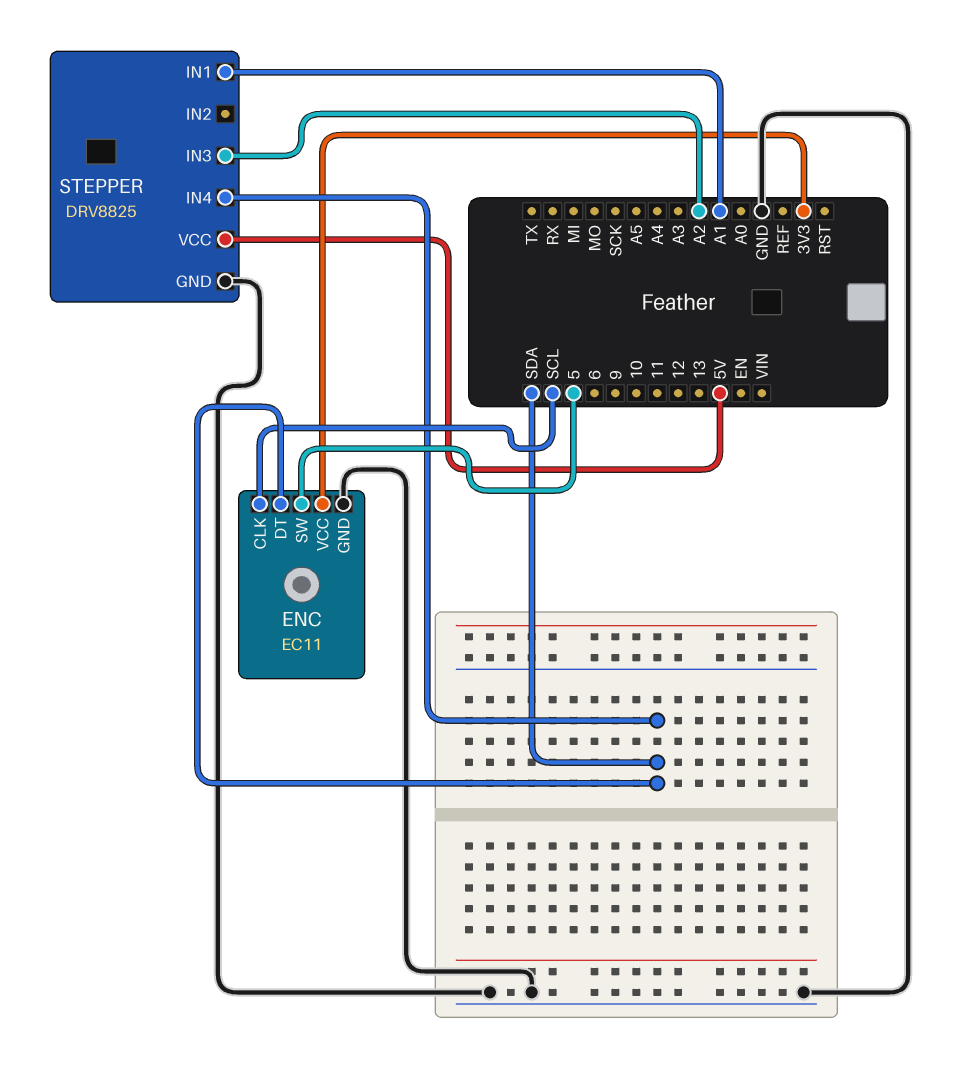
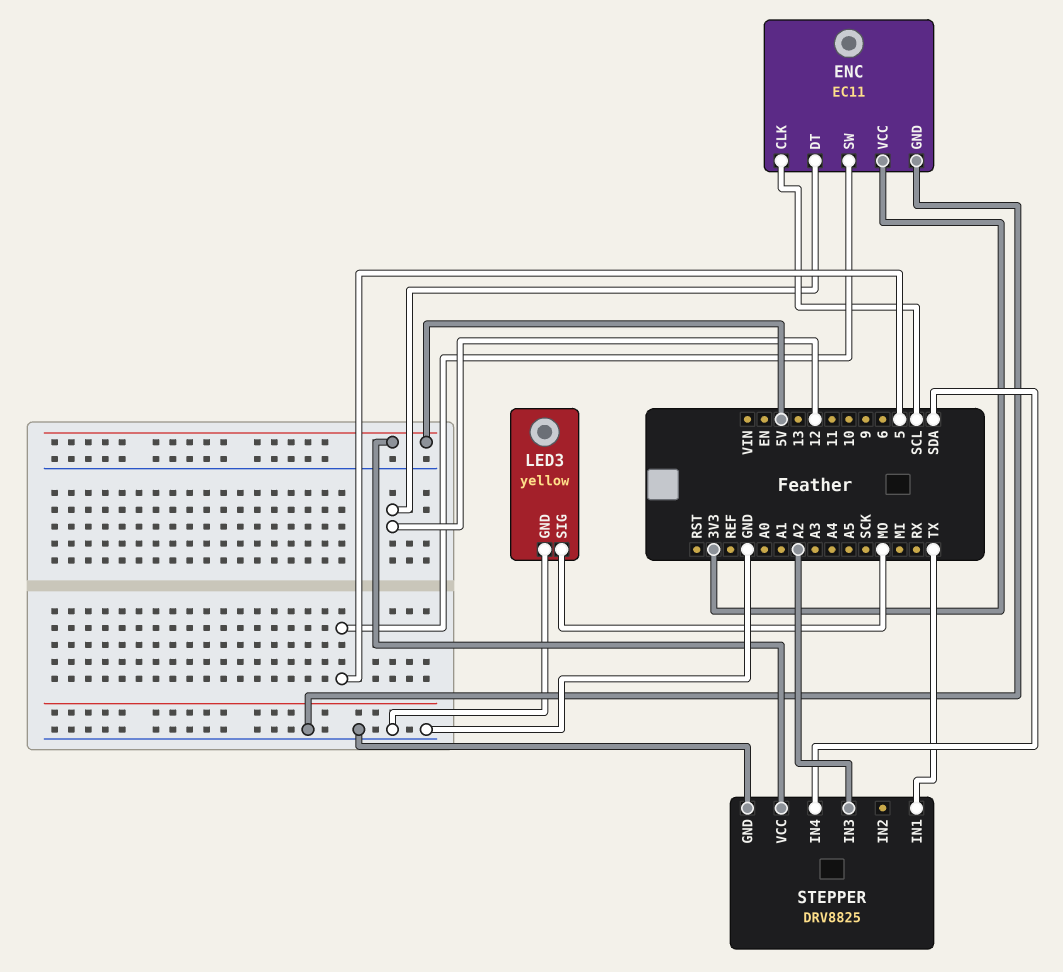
ENC pin DT: SDA -> 12
LED3: none -> yellow
LED3 pin GND: none -> GND
LED3 pin SIG: none -> MO
STEPPER pin IN1: A1 -> TX

